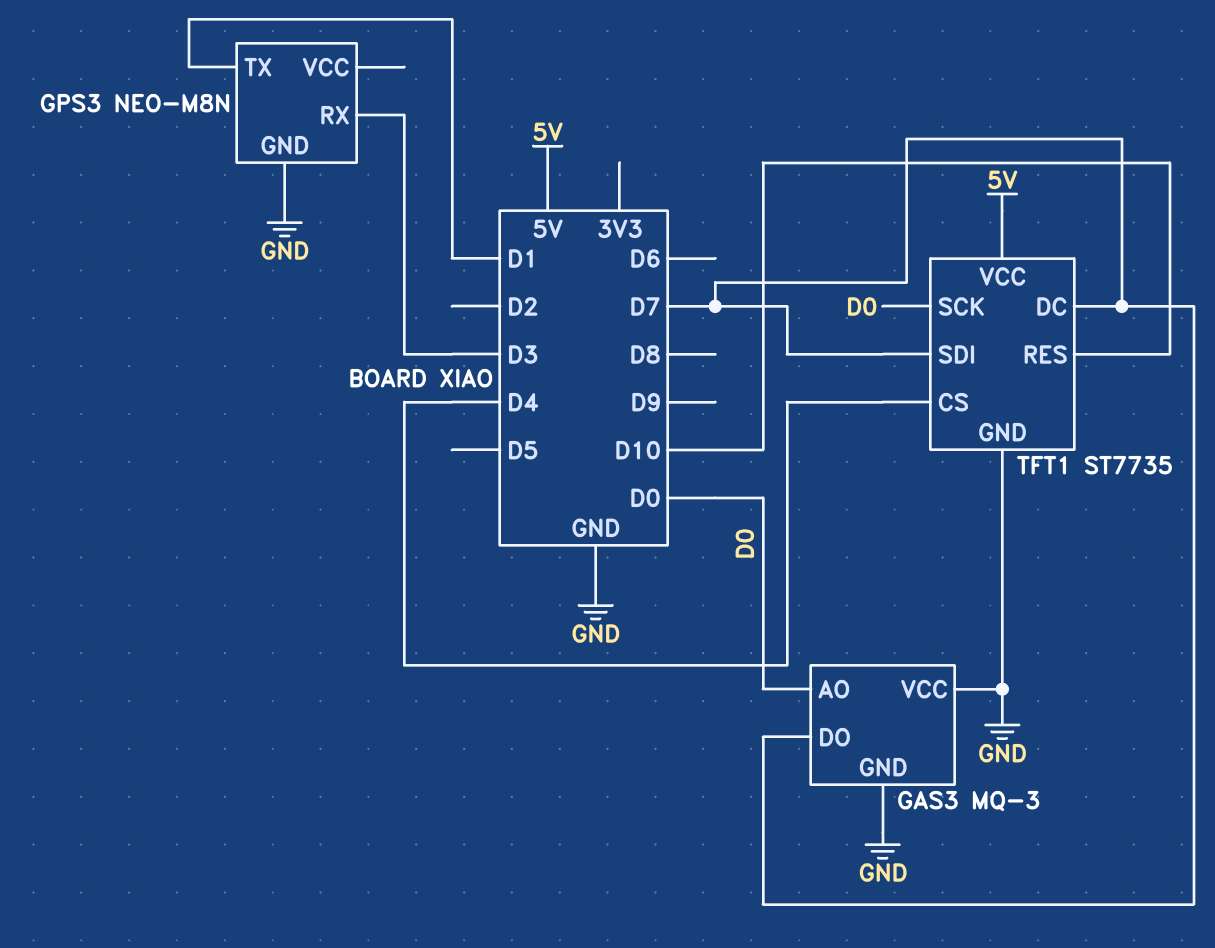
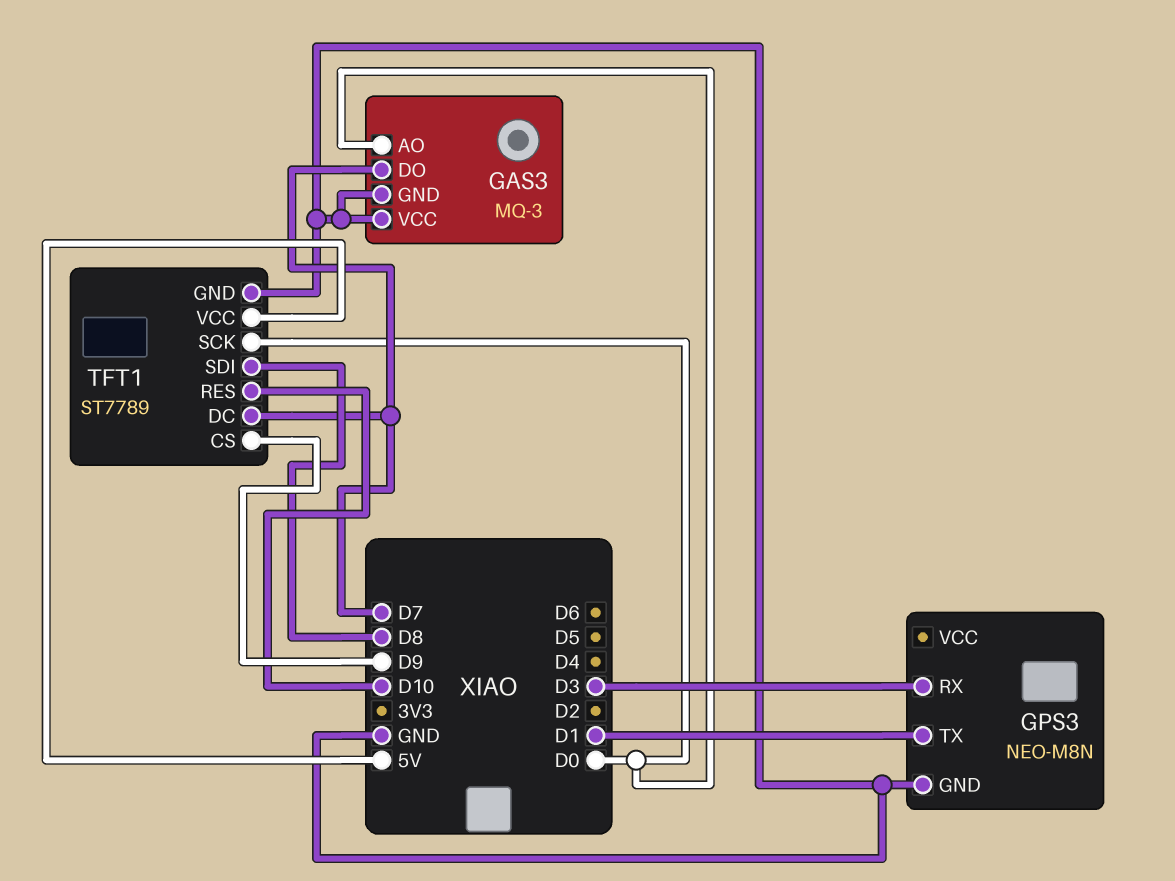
TFT1: ST7735 -> ST7789
TFT1 pin CS: D4 -> D9
TFT1 pin SDI: D7 -> D8

